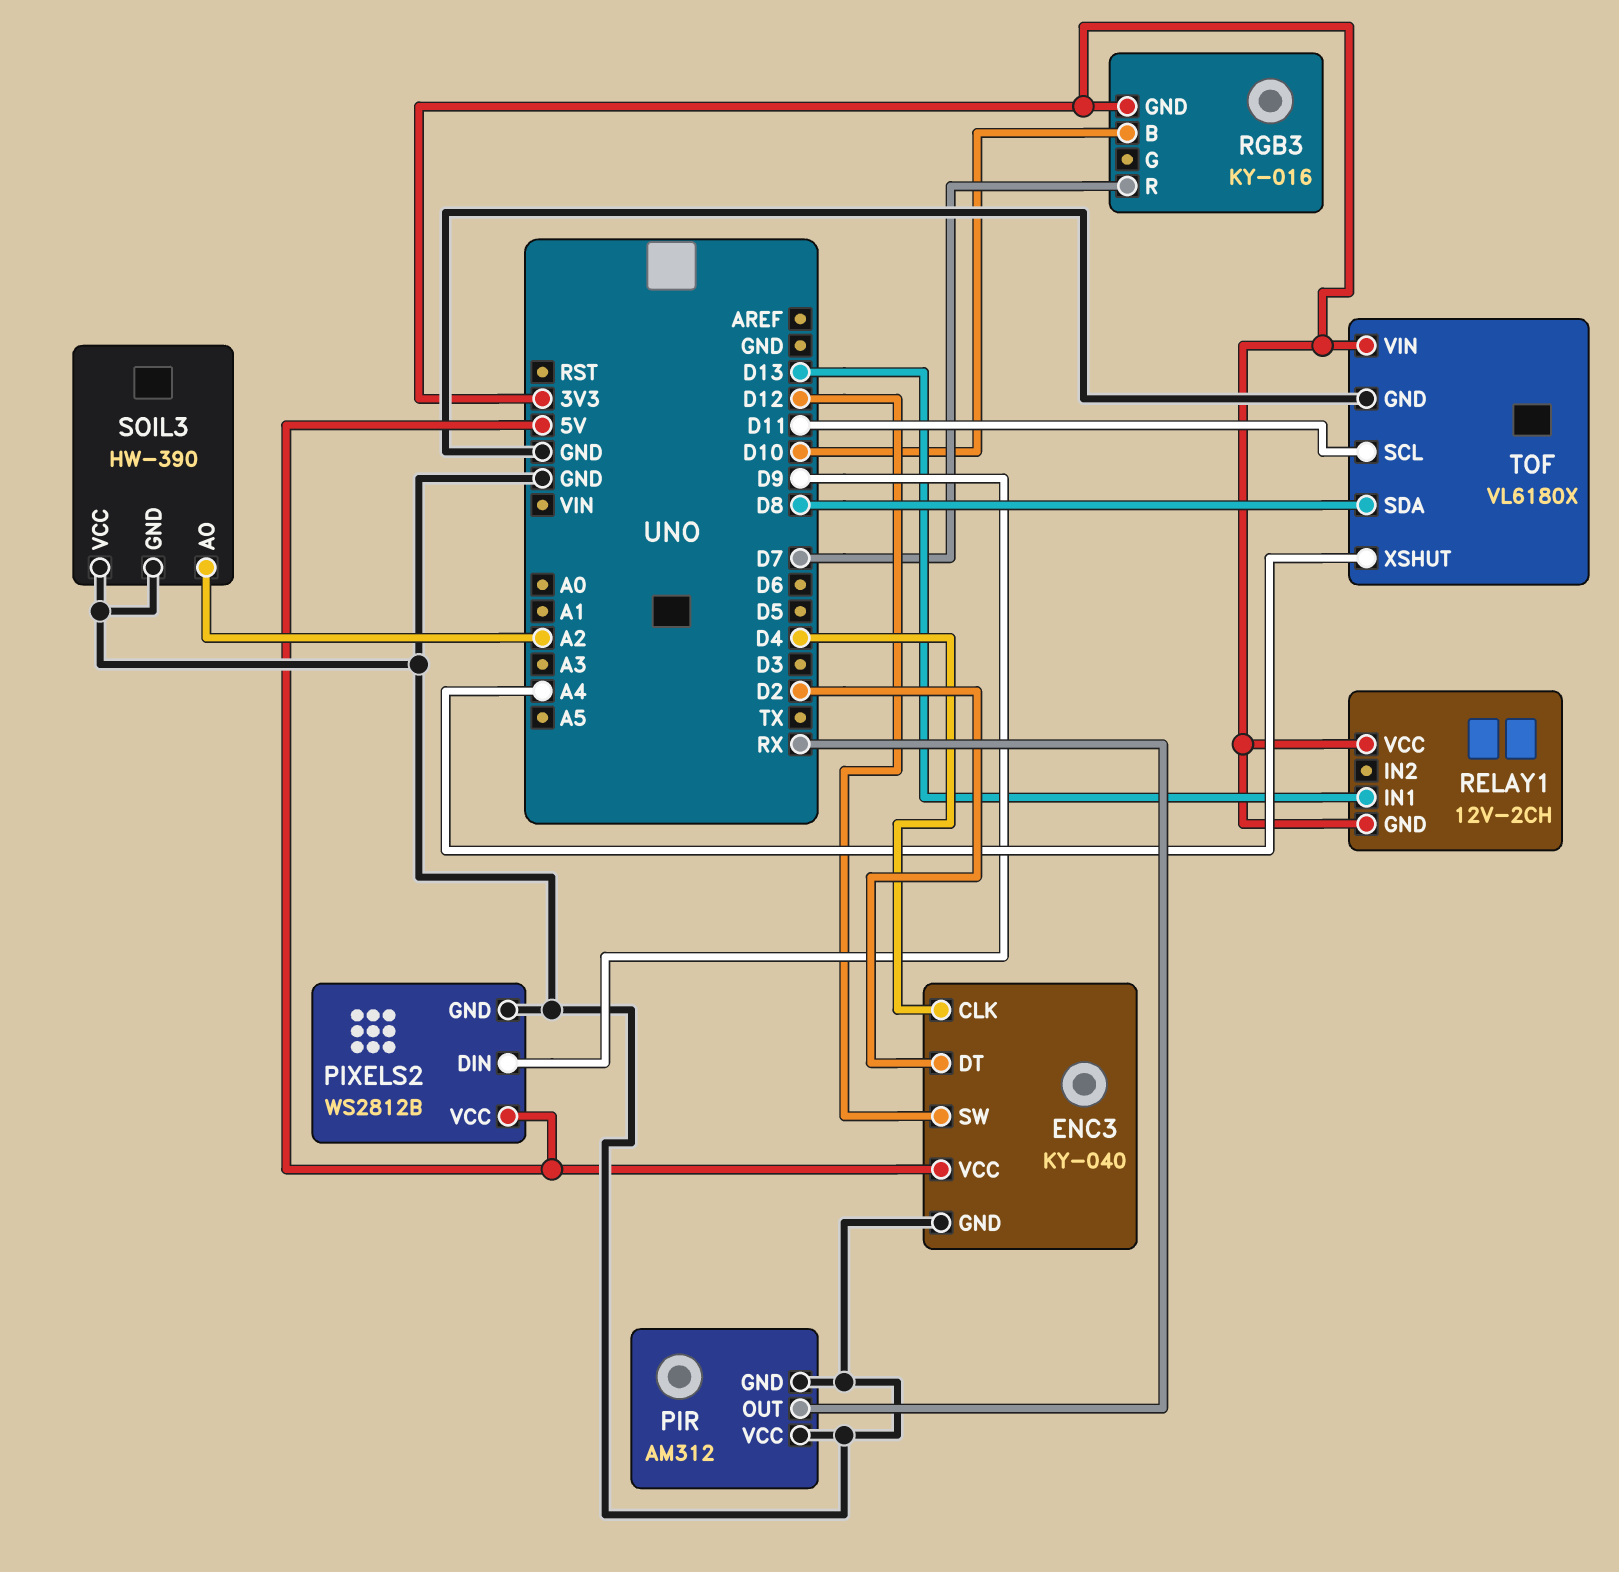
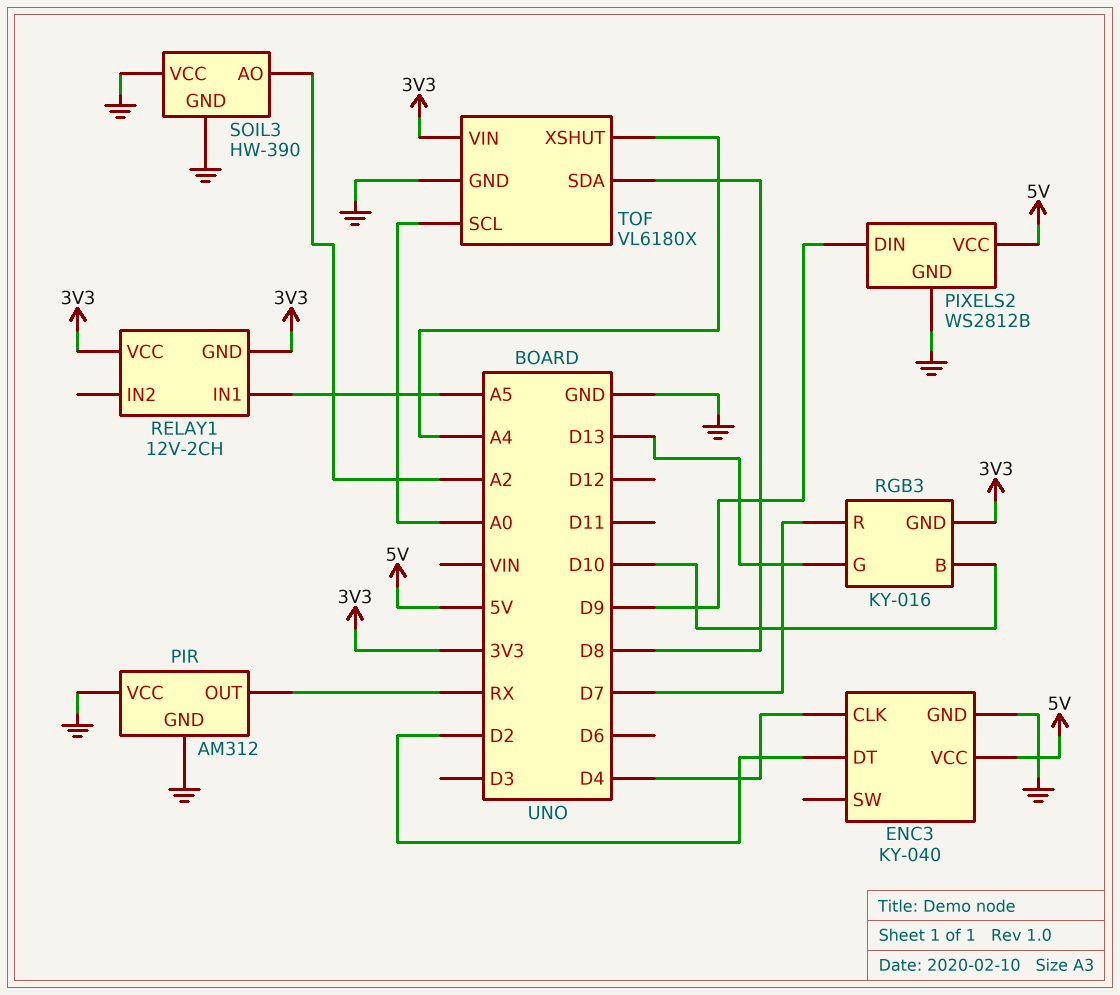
ENC3 pin SW: D12 -> none
RELAY1 pin IN1: D13 -> A5
RGB3 pin G: none -> D13
TOF pin SCL: D11 -> A0

